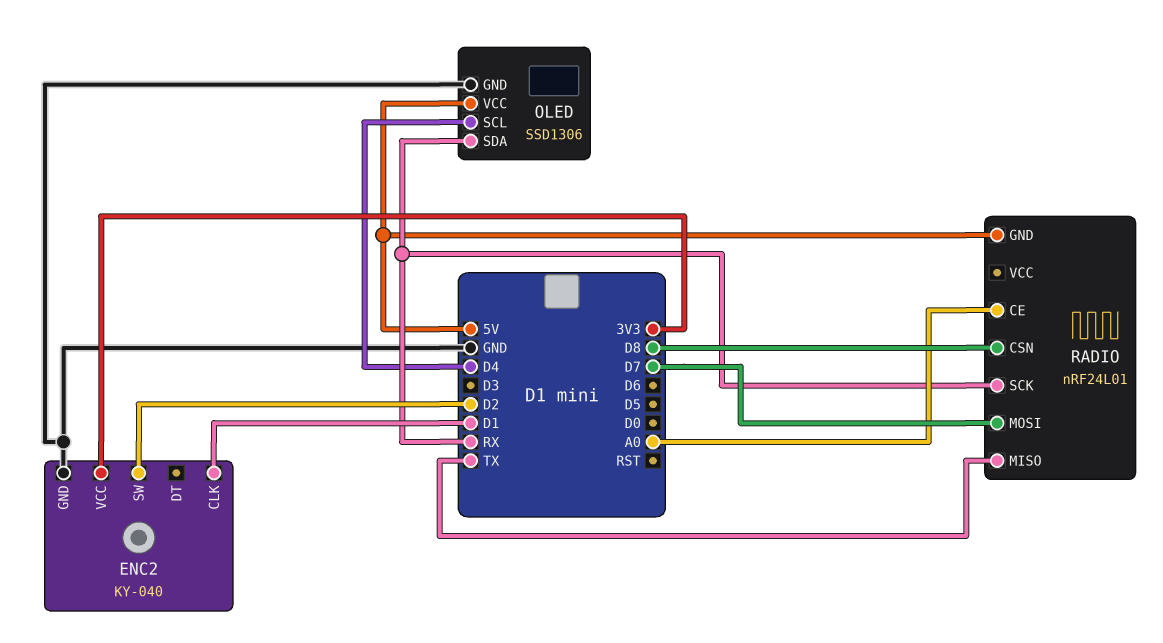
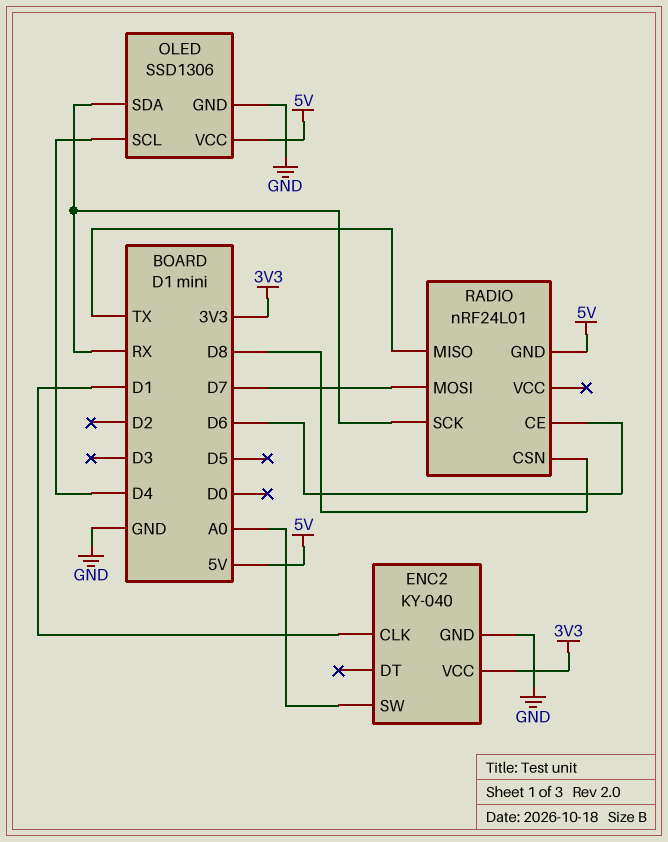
ENC2 pin SW: D2 -> A0
RADIO pin CE: A0 -> D6

